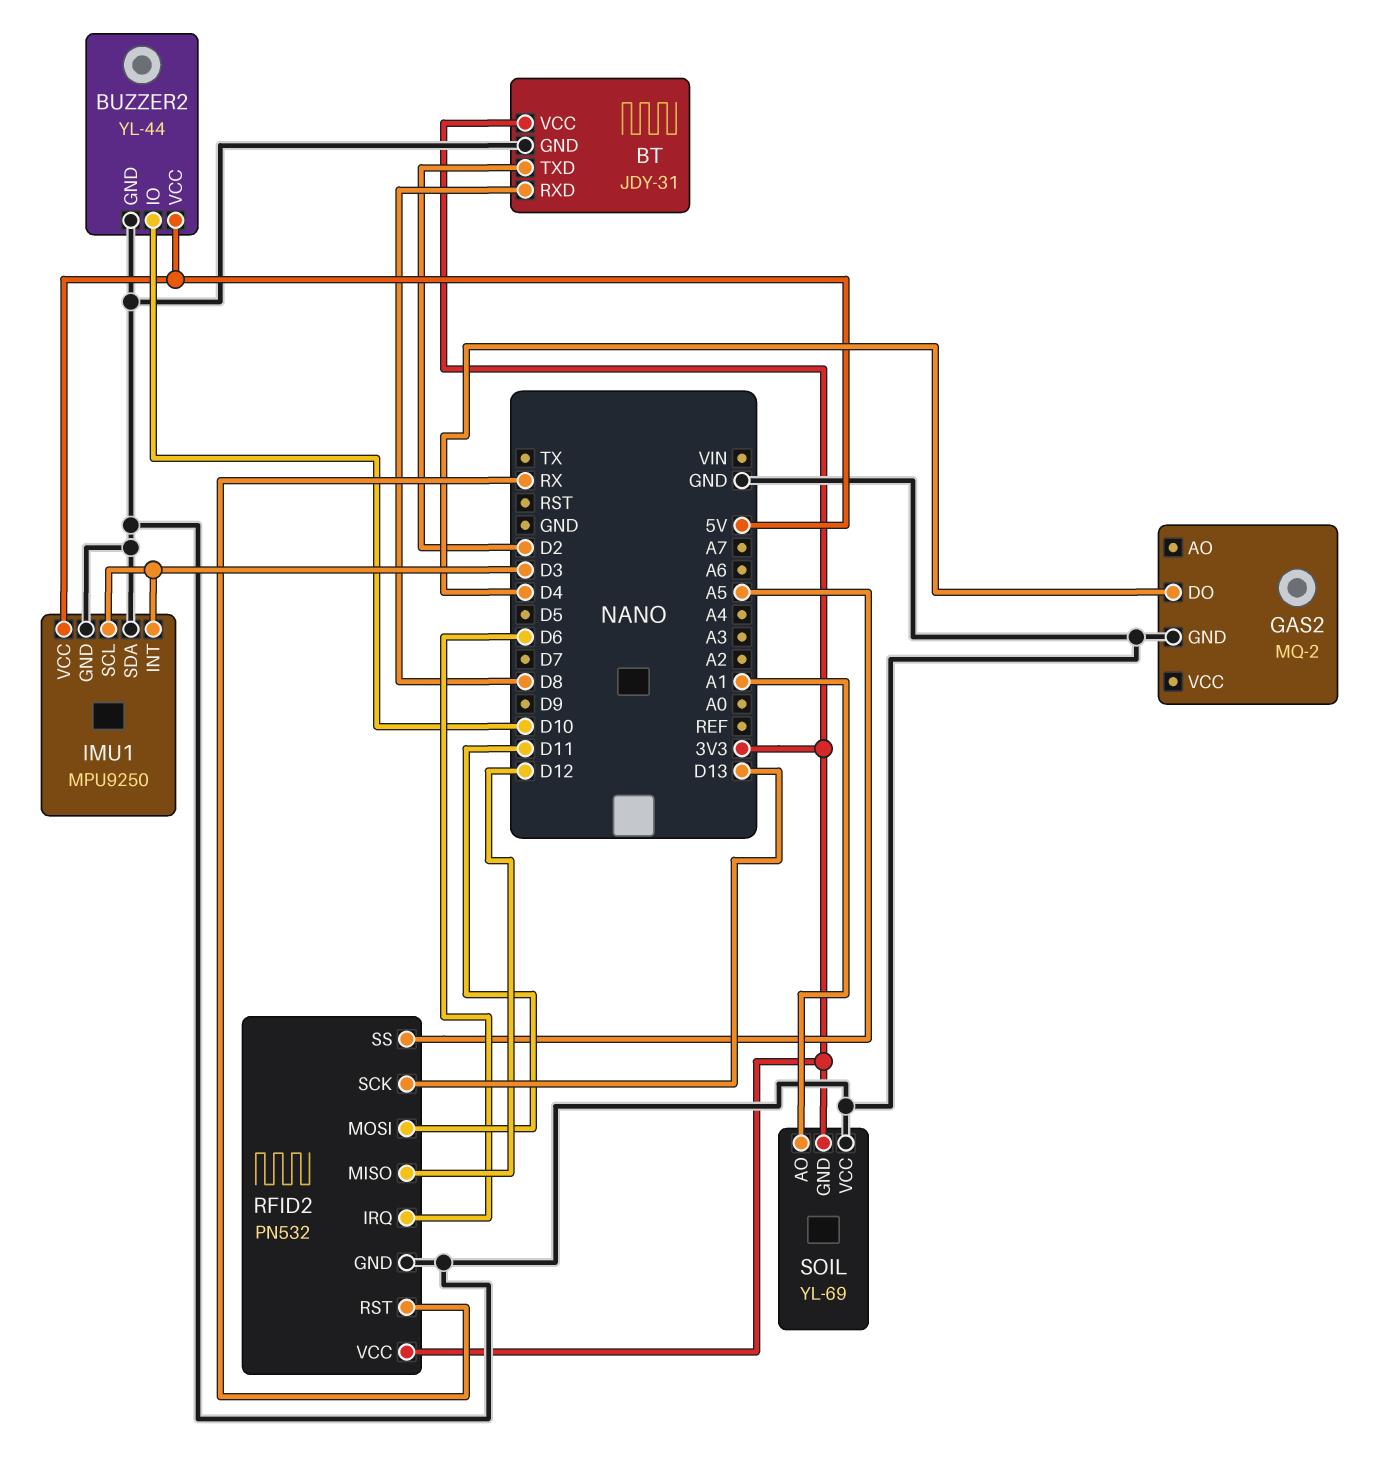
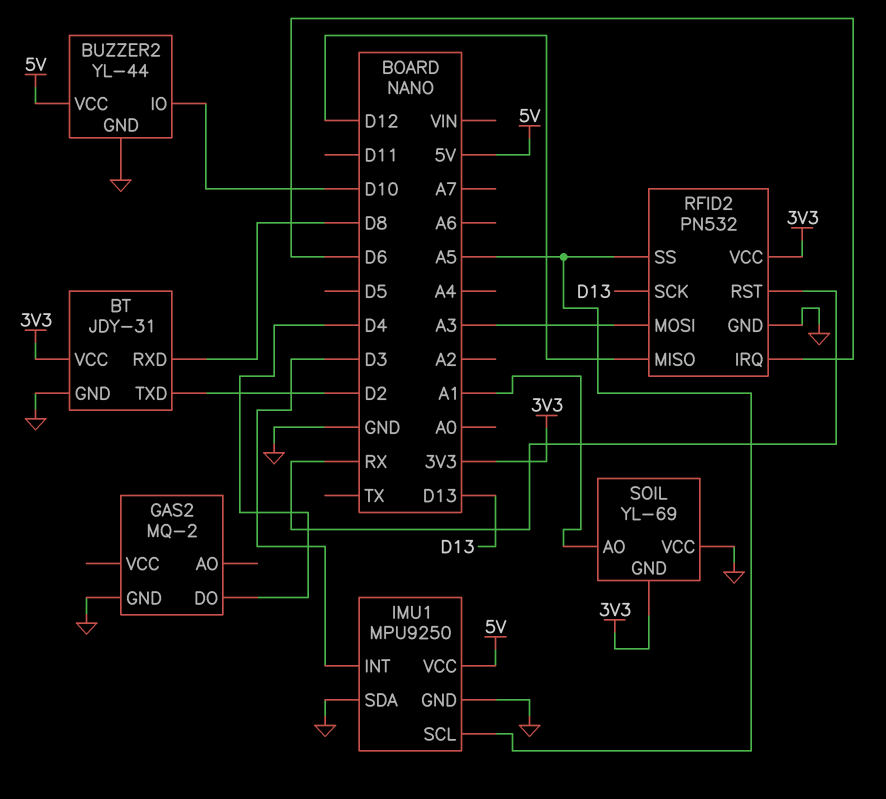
IMU1 pin SCL: D3 -> A5
RFID2 pin MOSI: D11 -> A3

